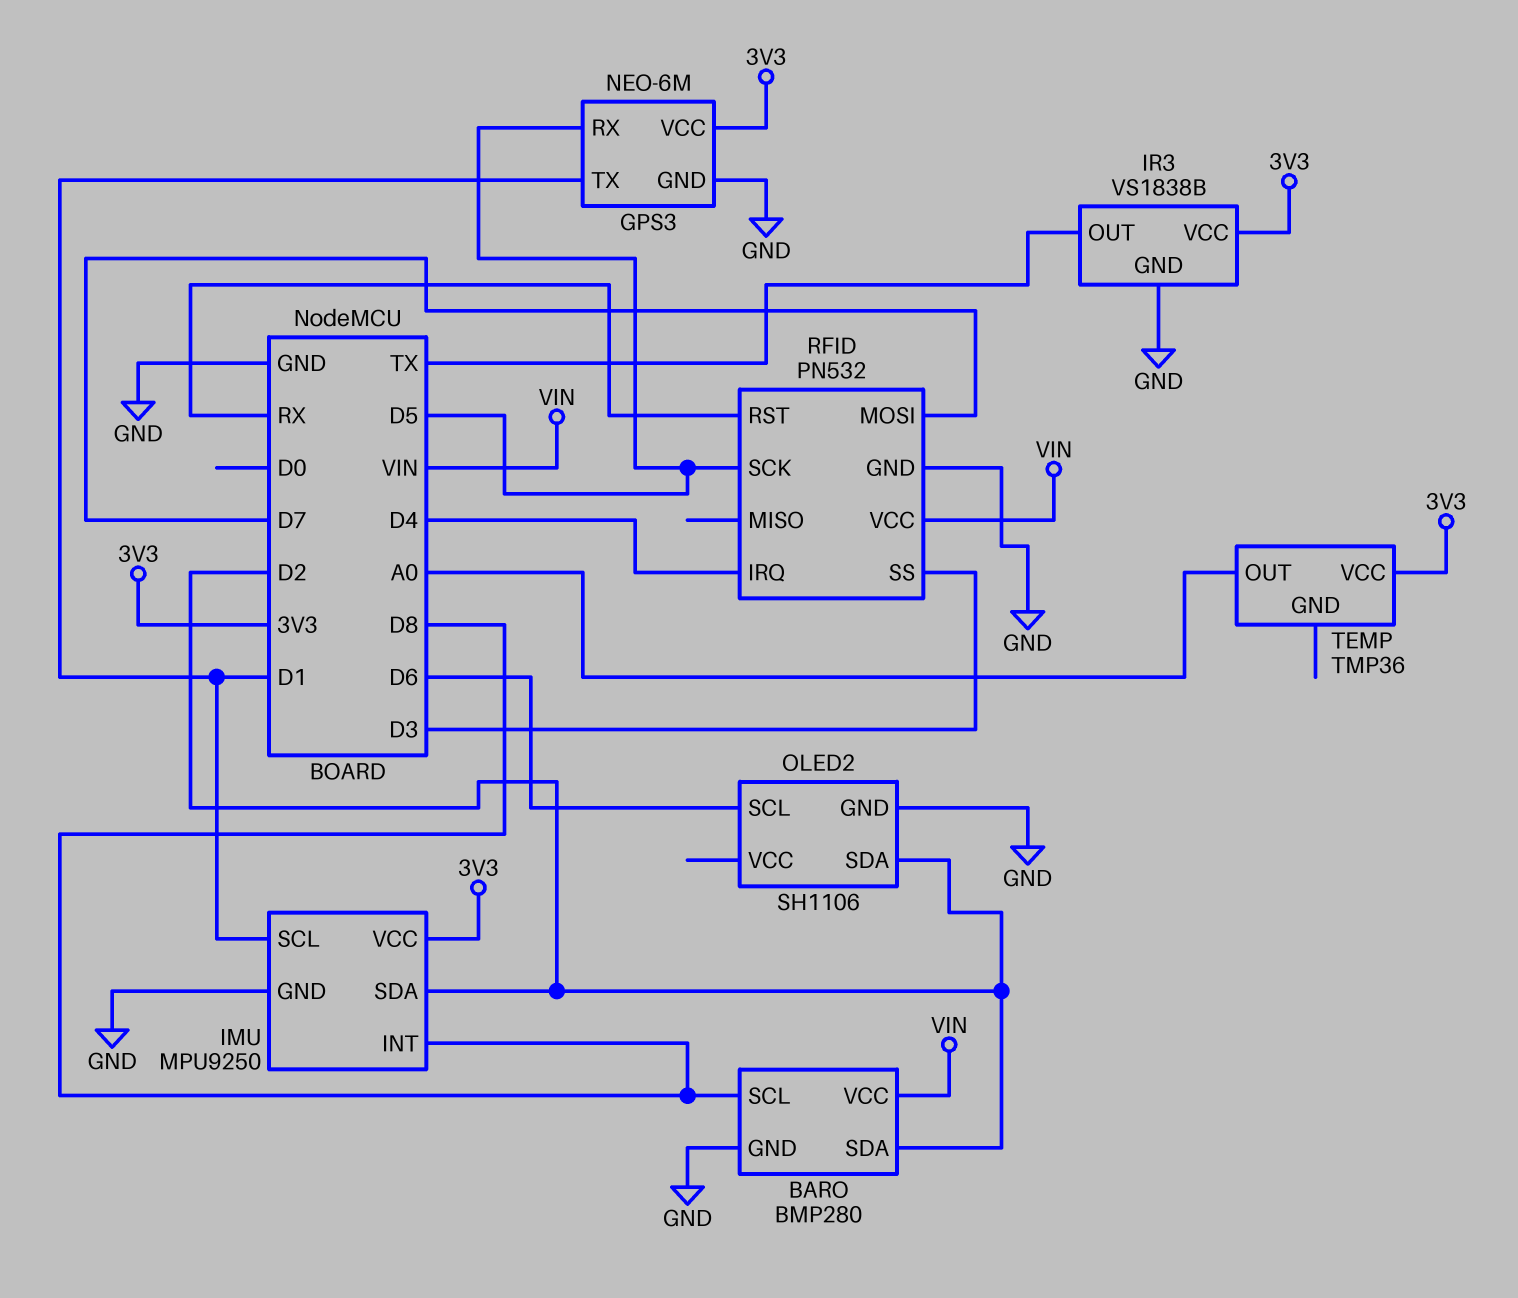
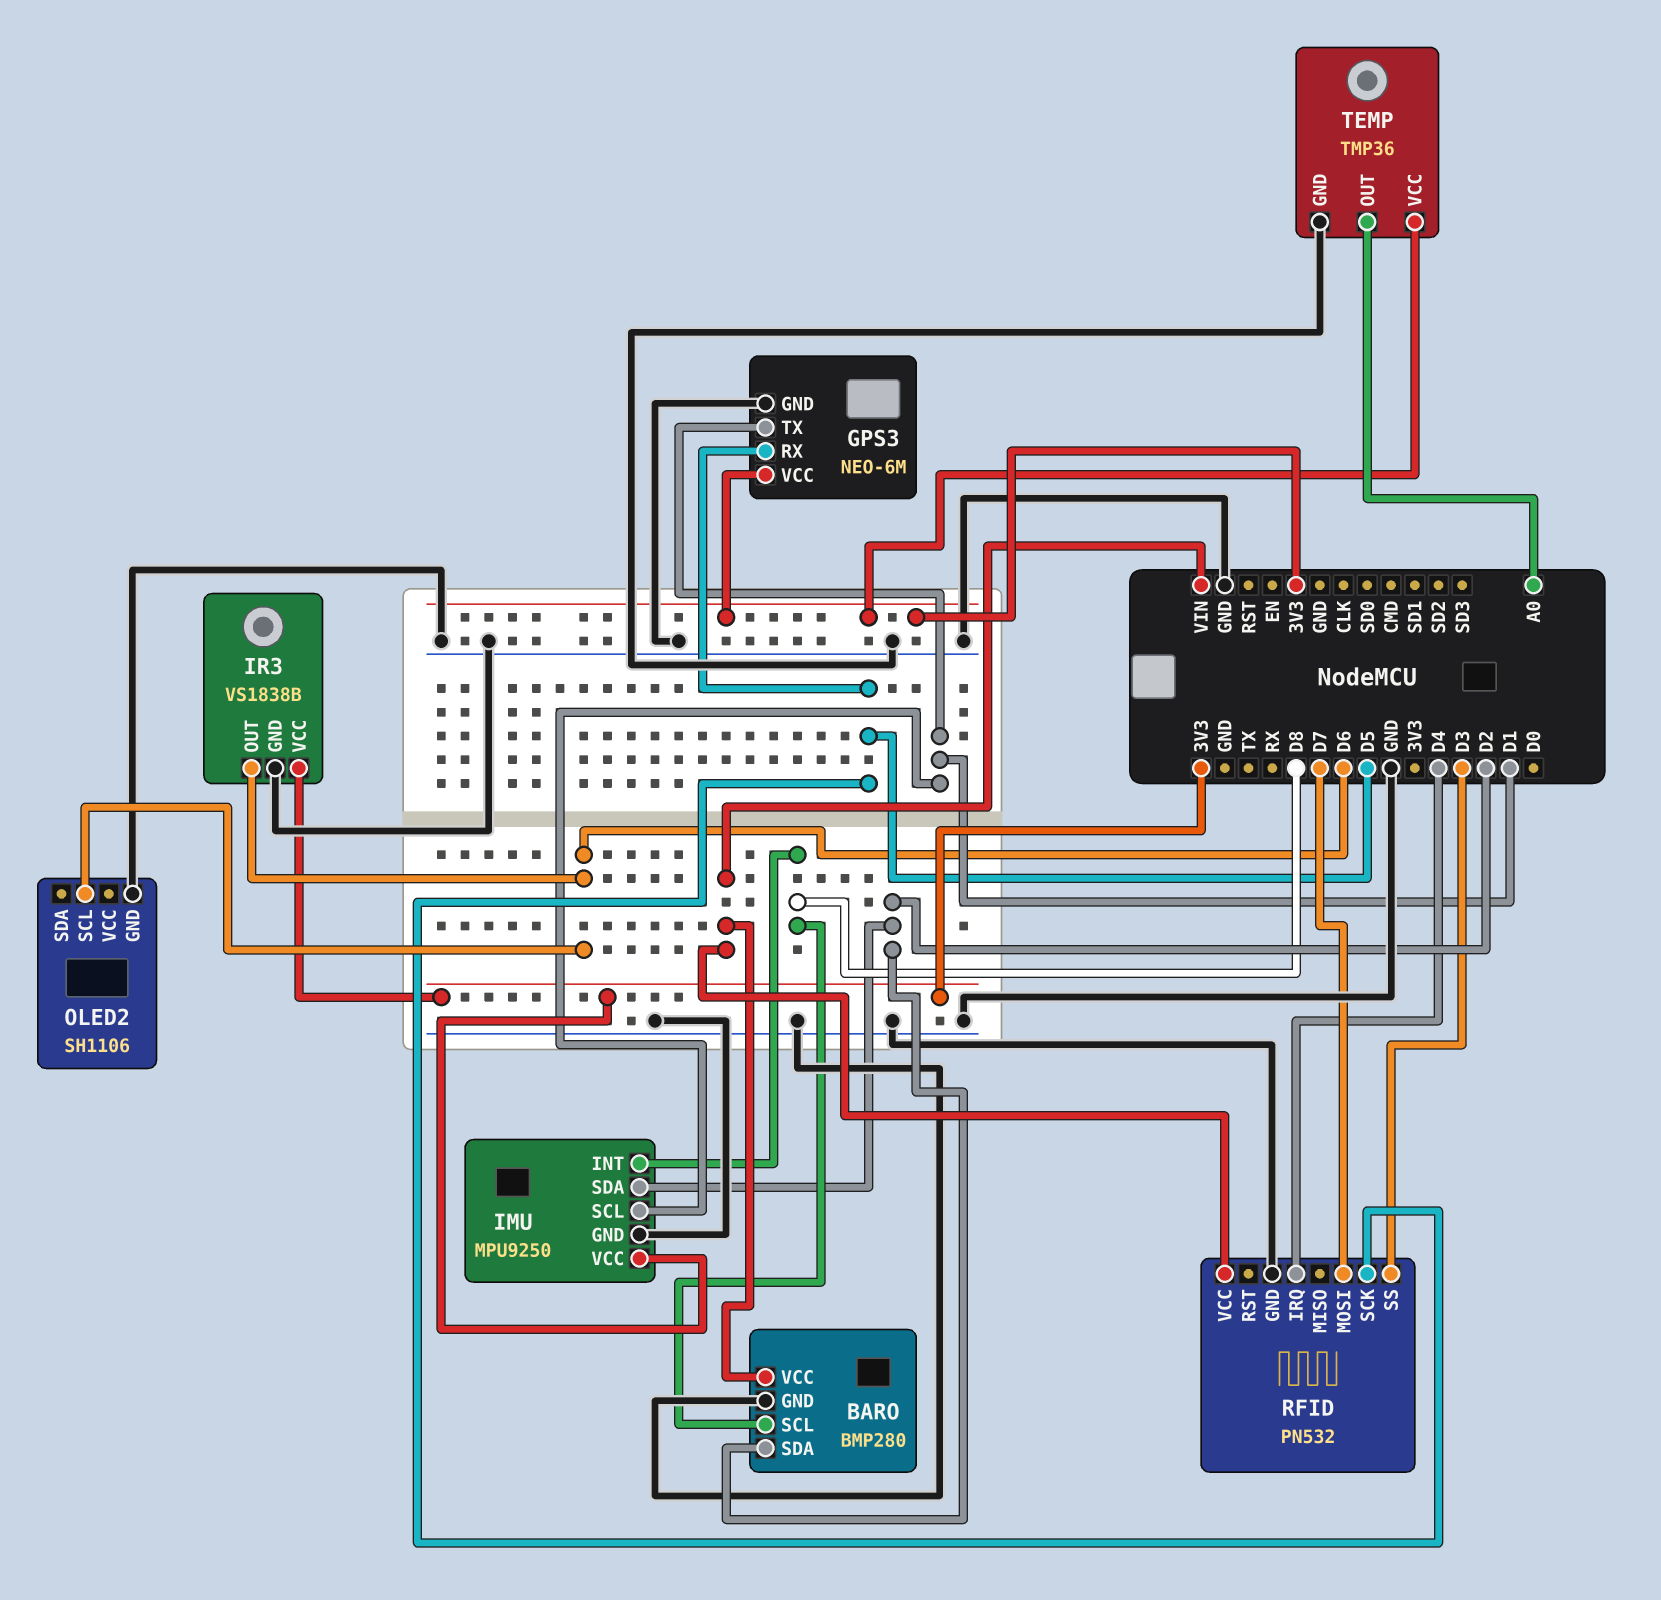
IR3 pin OUT: TX -> D6
OLED2 pin SDA: D2 -> none
RFID pin RST: RX -> none
TEMP pin GND: none -> GND

